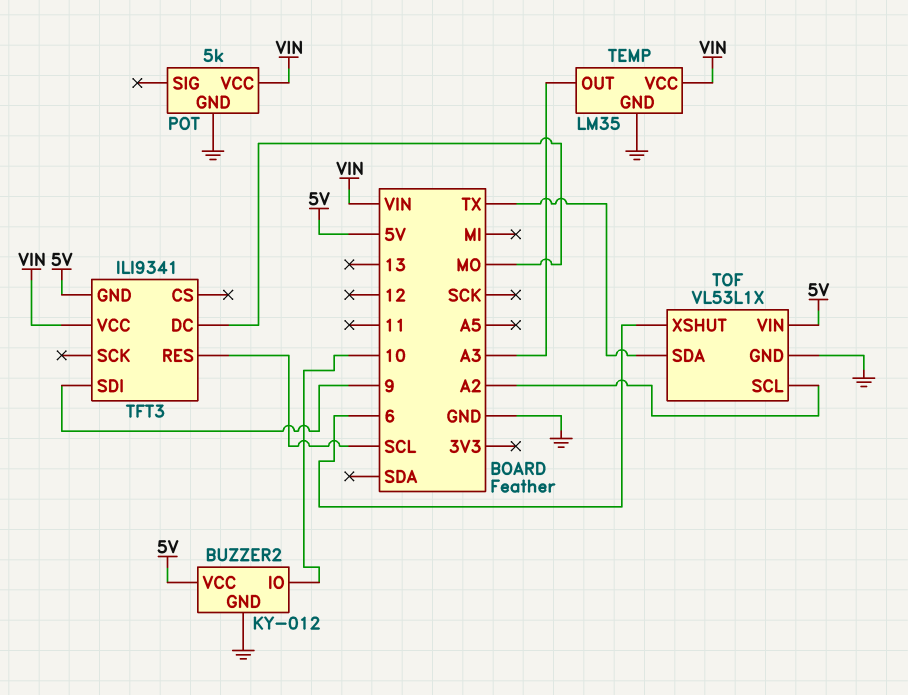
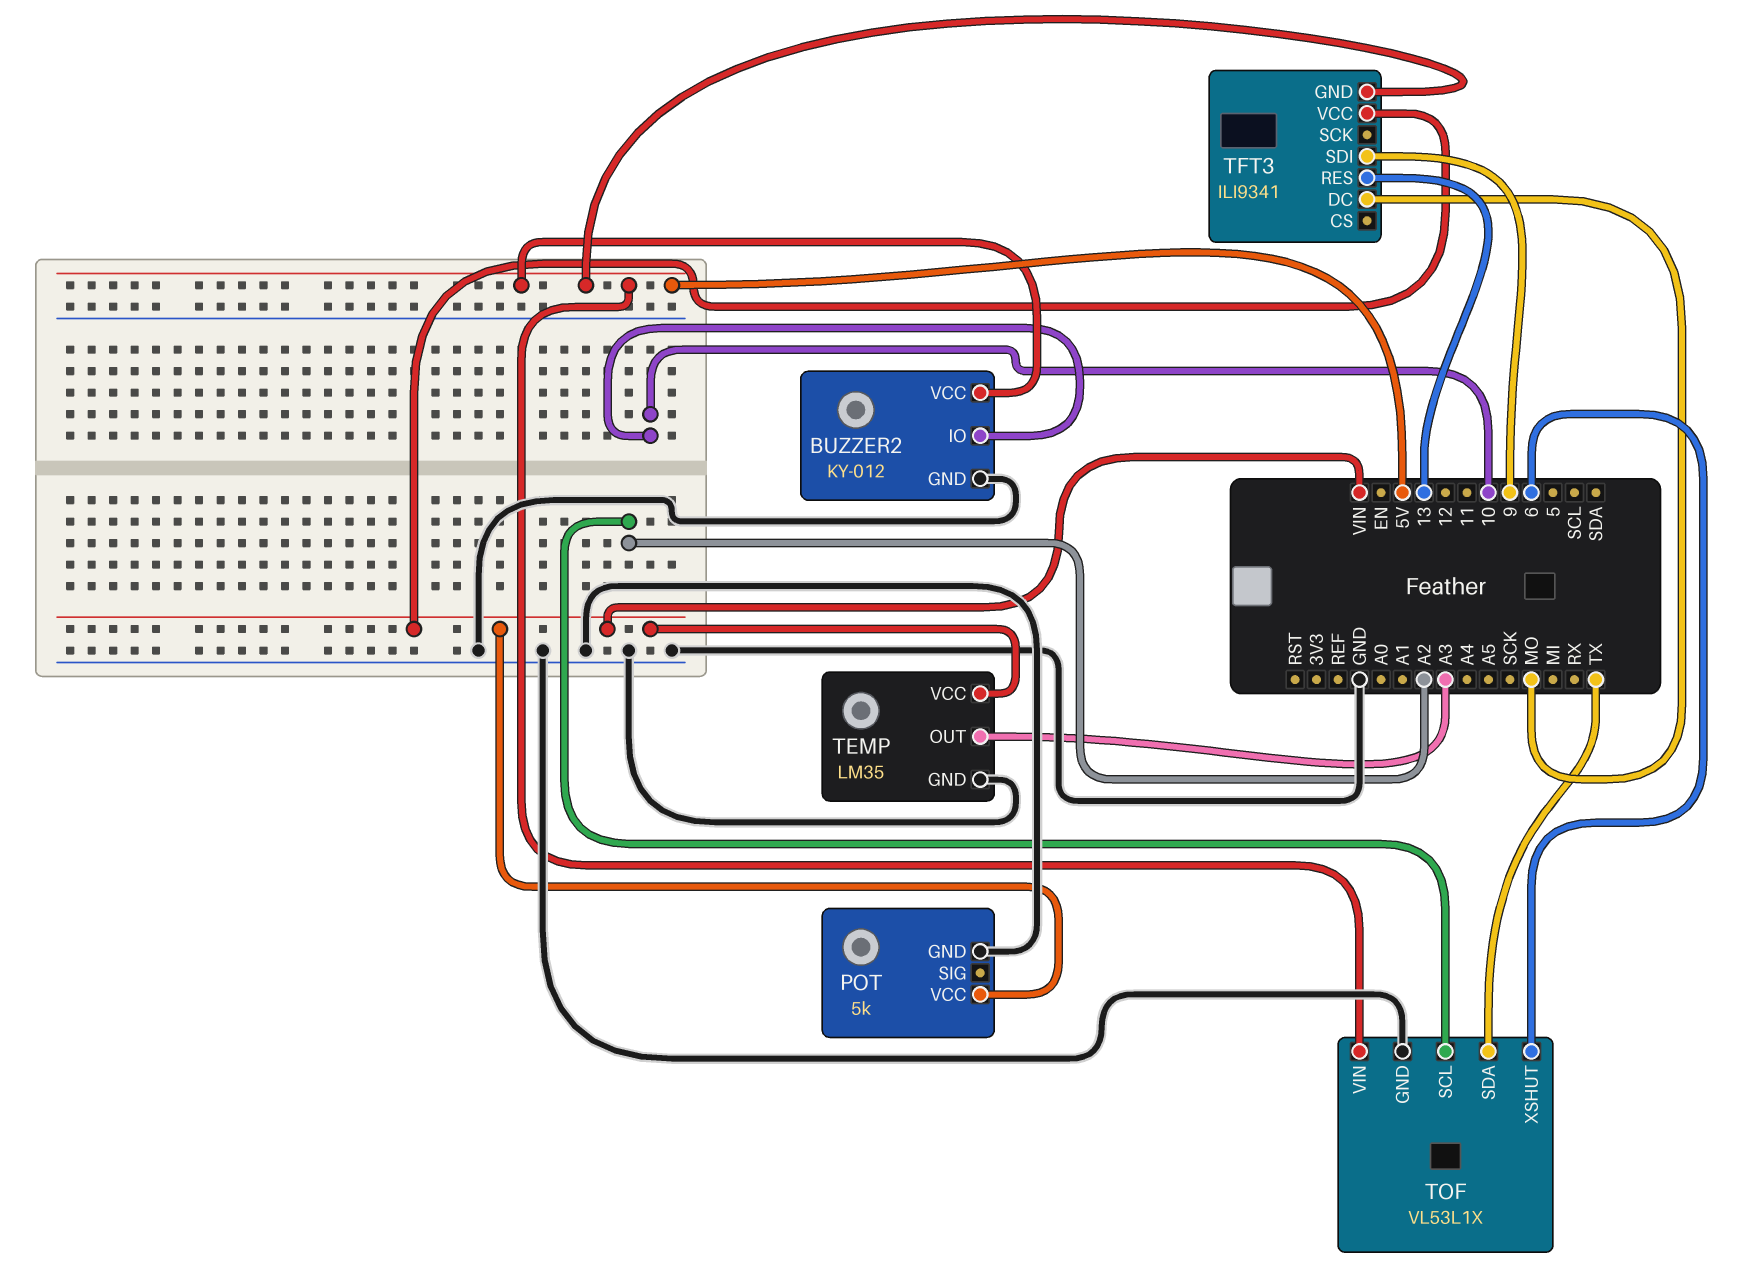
TFT3 pin RES: SCL -> 13

